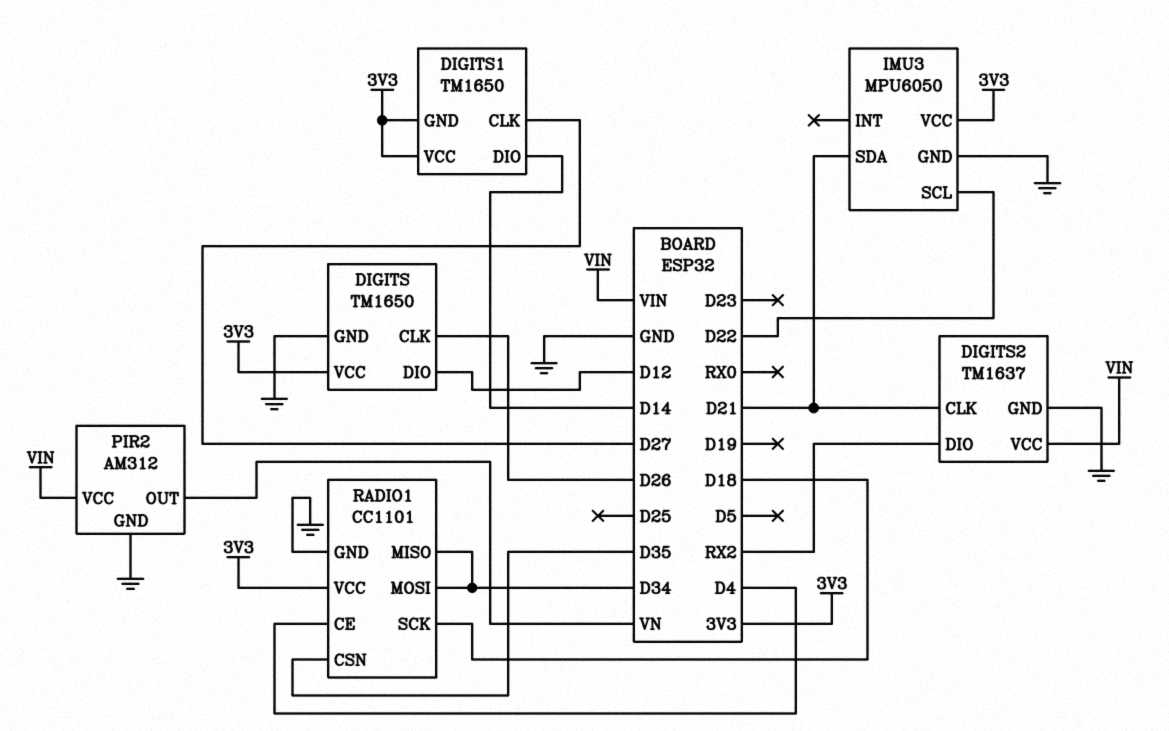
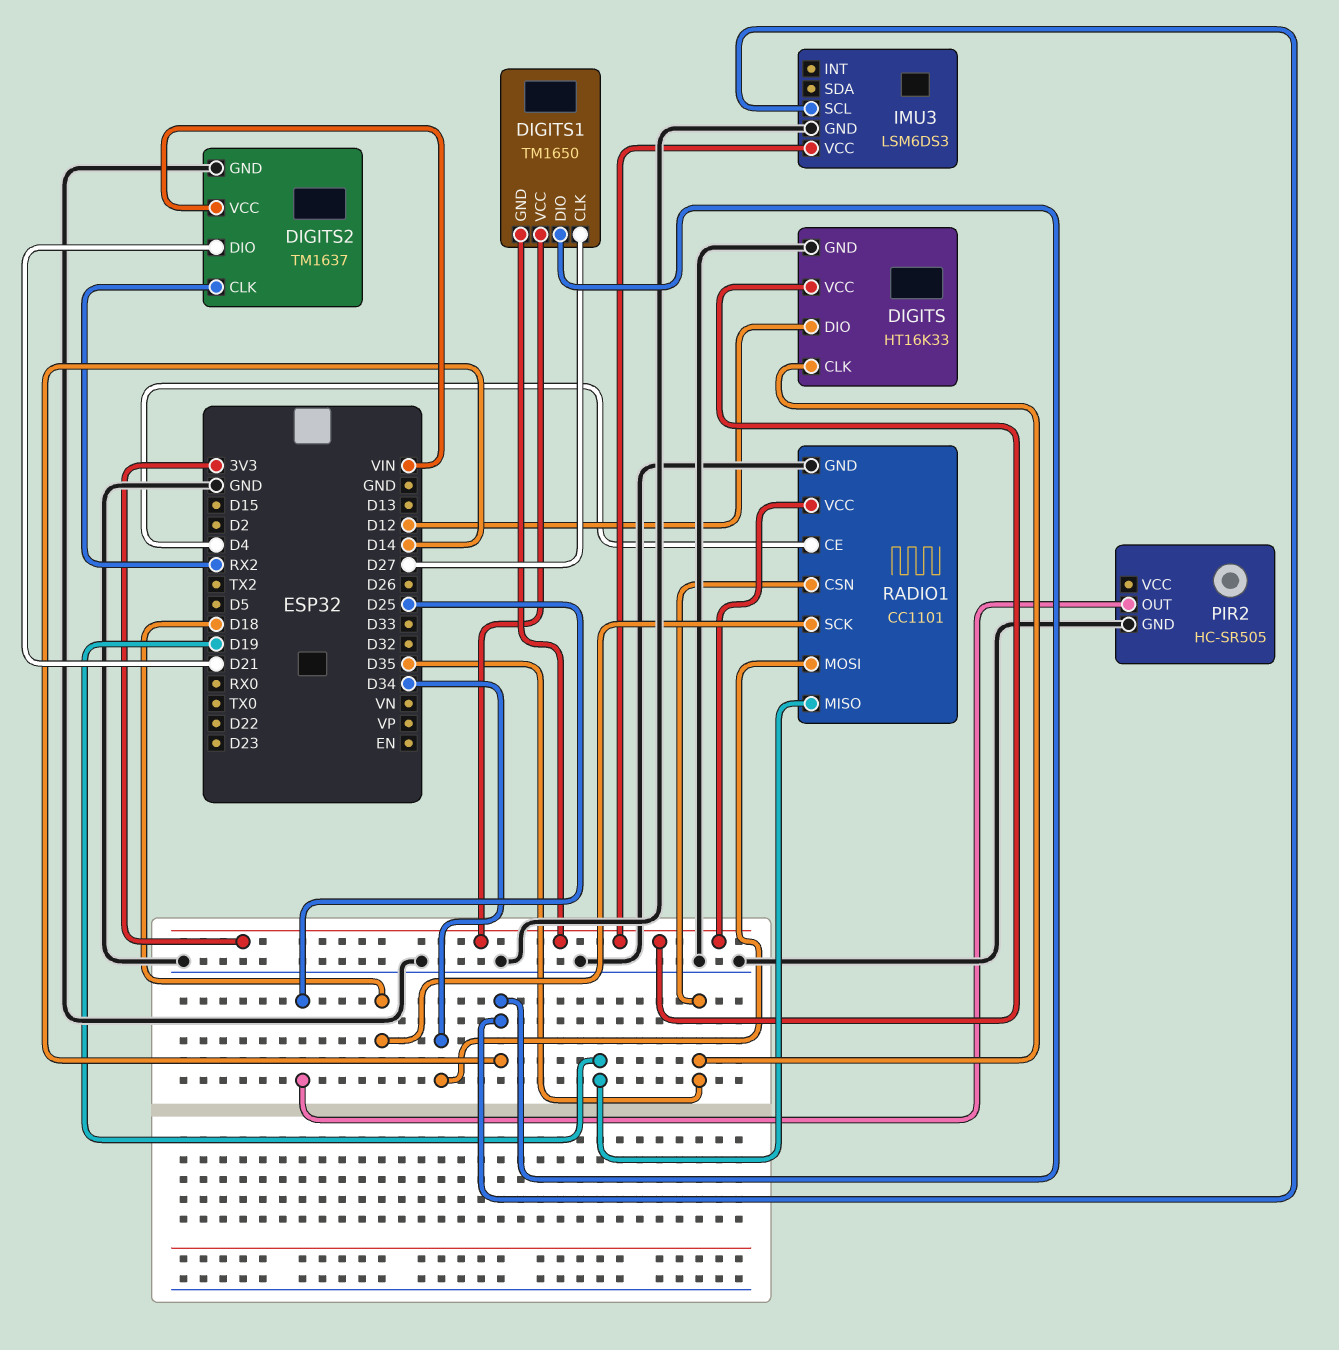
DIGITS: TM1650 -> HT16K33
DIGITS pin CLK: D26 -> D35
DIGITS2 pin CLK: D21 -> RX2
DIGITS2 pin DIO: RX2 -> D21
IMU3: MPU6050 -> LSM6DS3
IMU3 pin SCL: D22 -> D14
IMU3 pin SDA: D21 -> none
PIR2: AM312 -> HC-SR505
PIR2 pin OUT: VN -> D25
PIR2 pin VCC: VIN -> none
RADIO1 pin MISO: D34 -> D19

